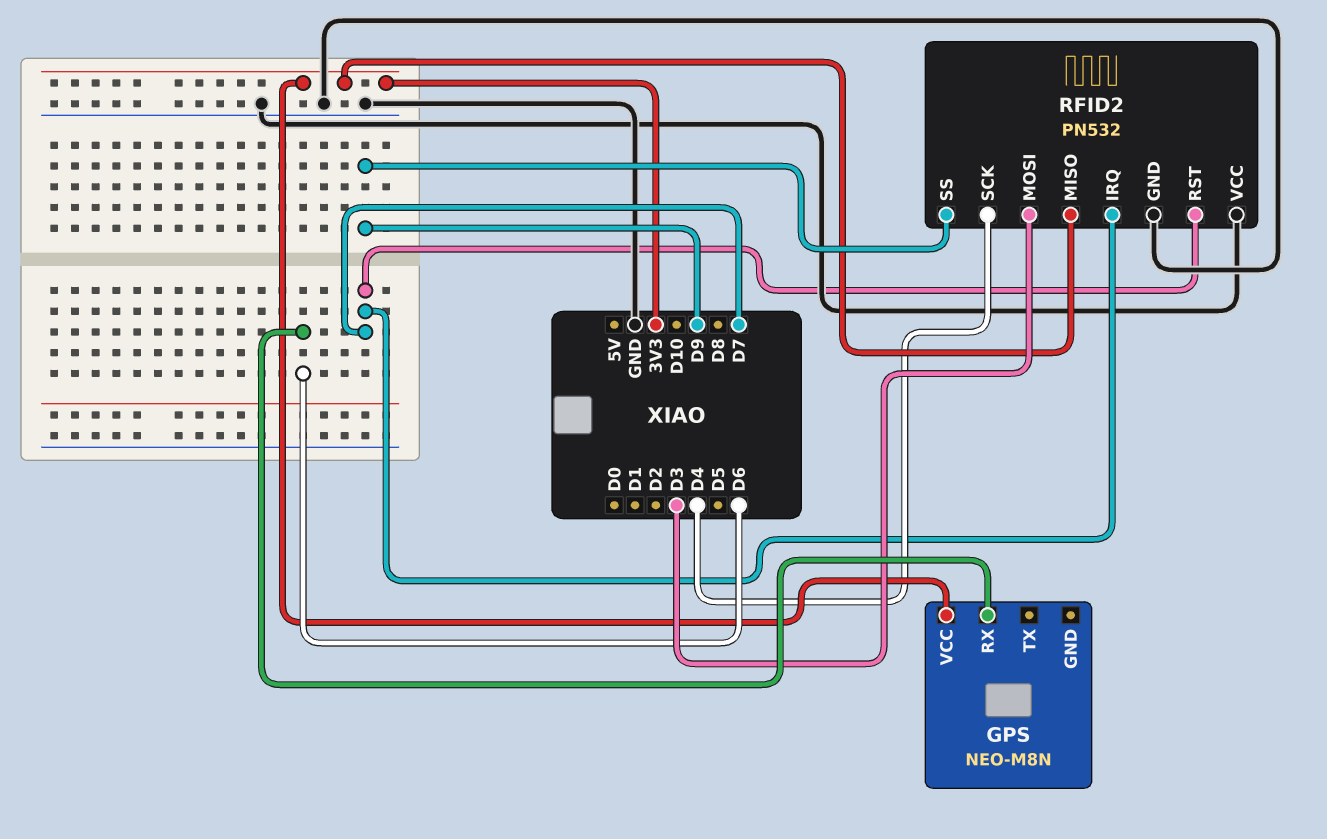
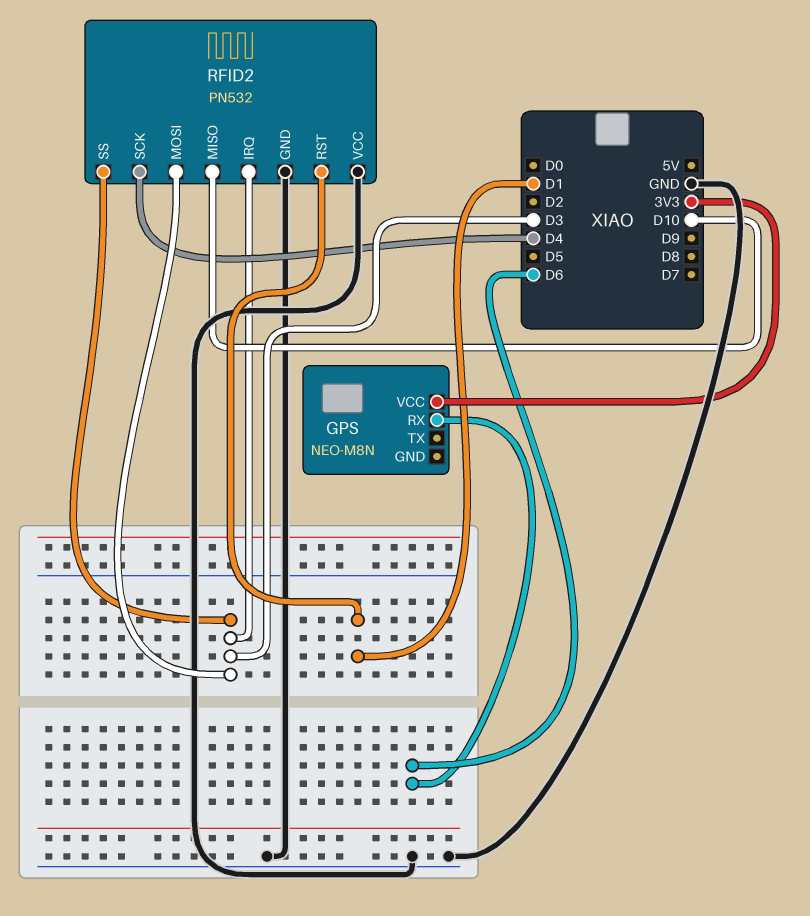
RFID2 pin IRQ: D7 -> D3
RFID2 pin MISO: 3V3 -> D10
RFID2 pin RST: D7 -> D1
RFID2 pin SS: D9 -> D3

